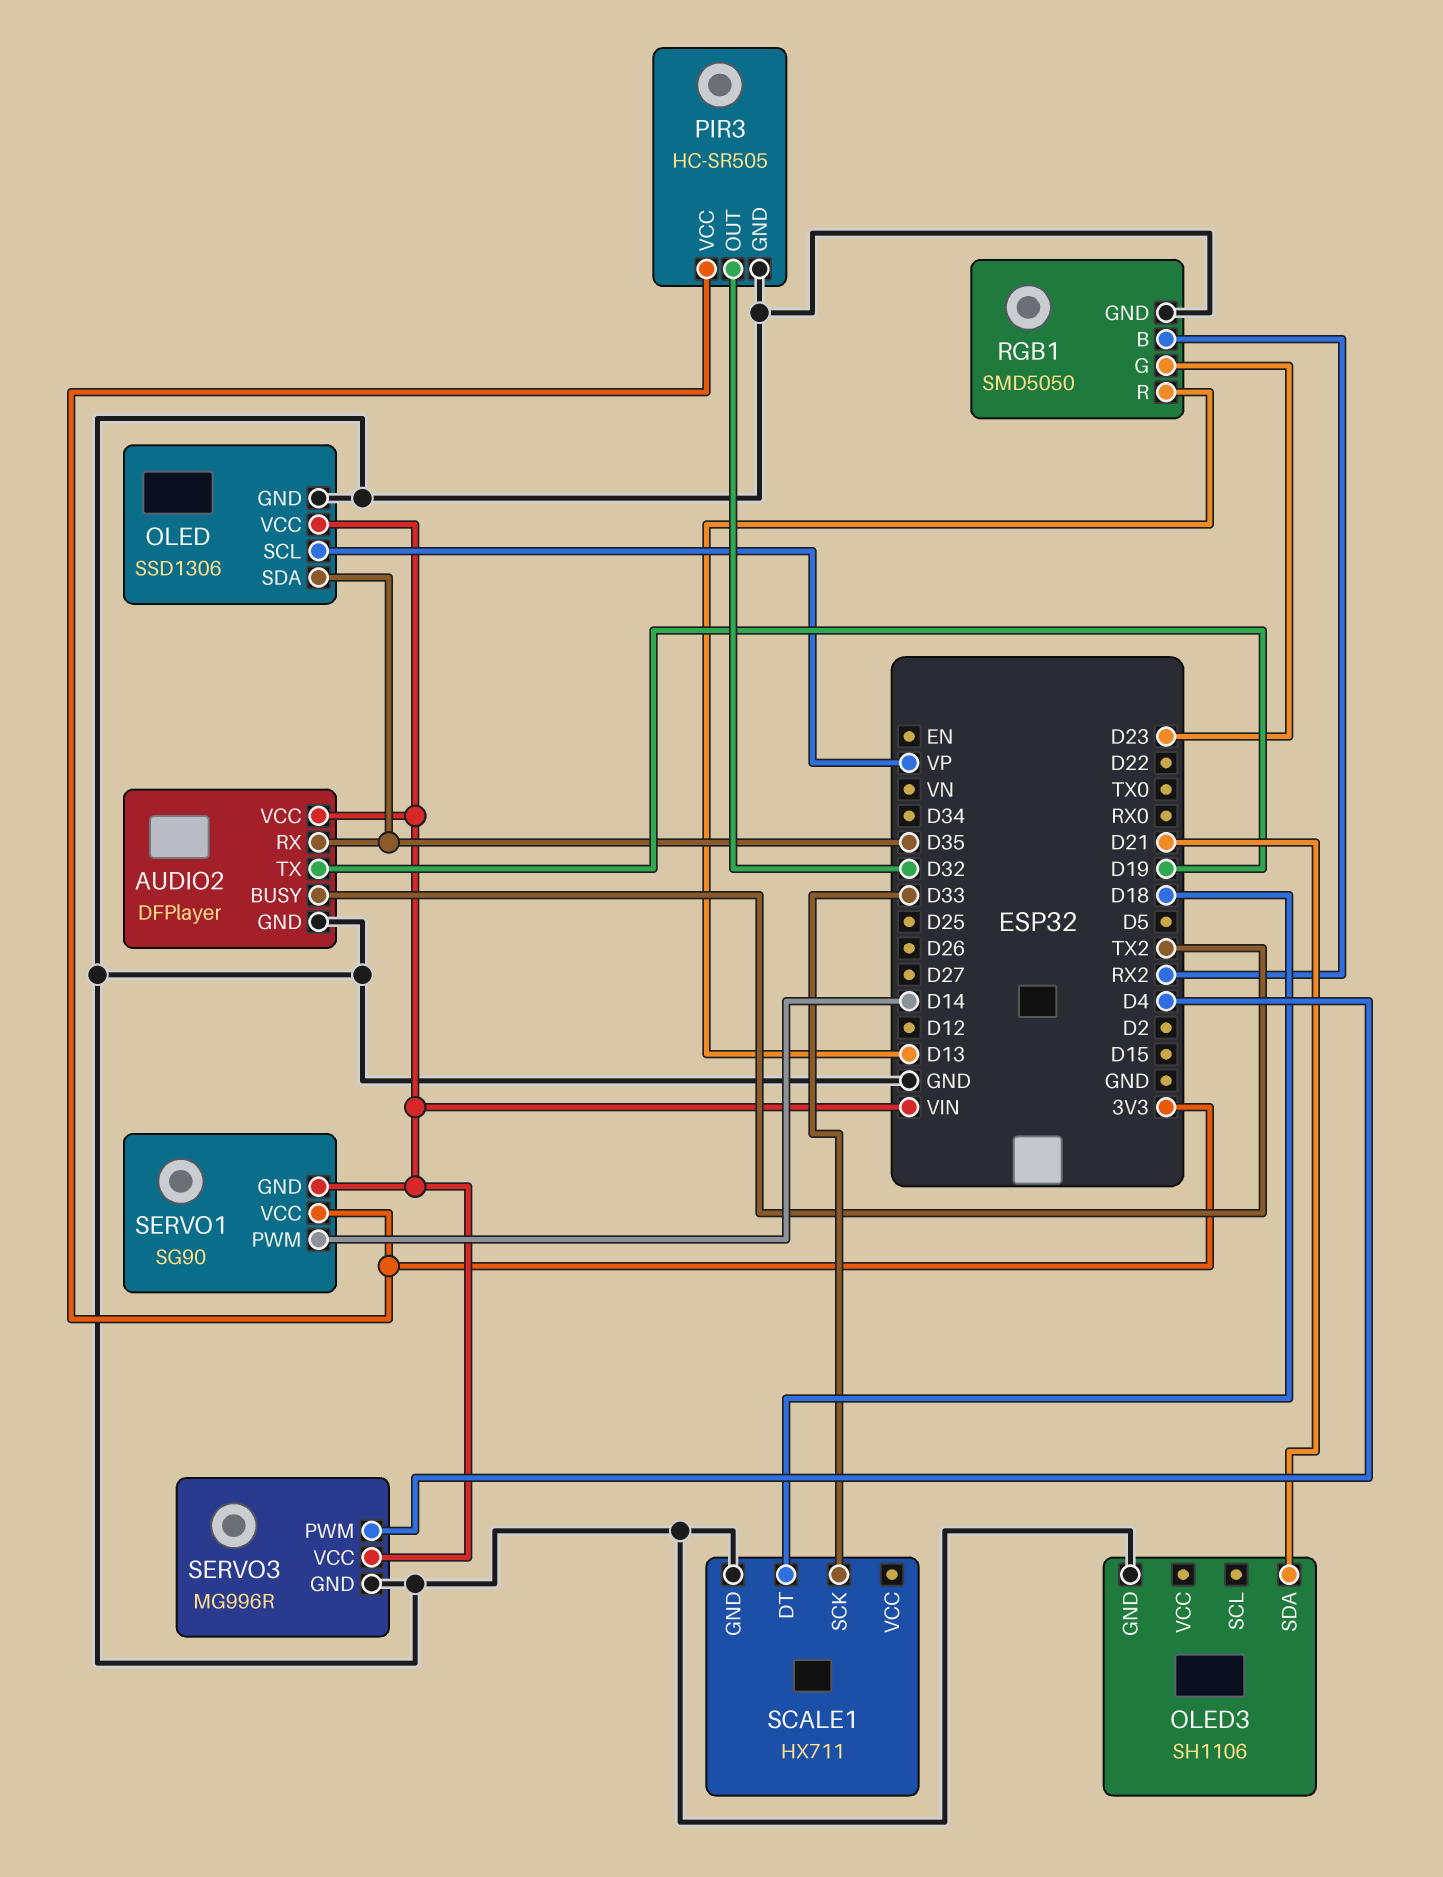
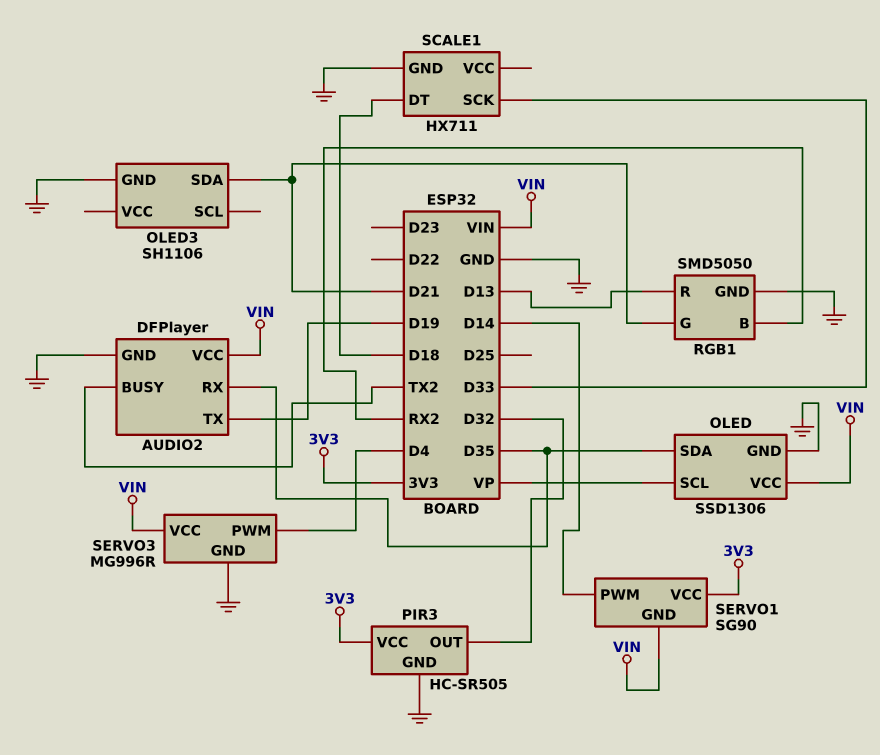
RGB1 pin G: D23 -> D21

